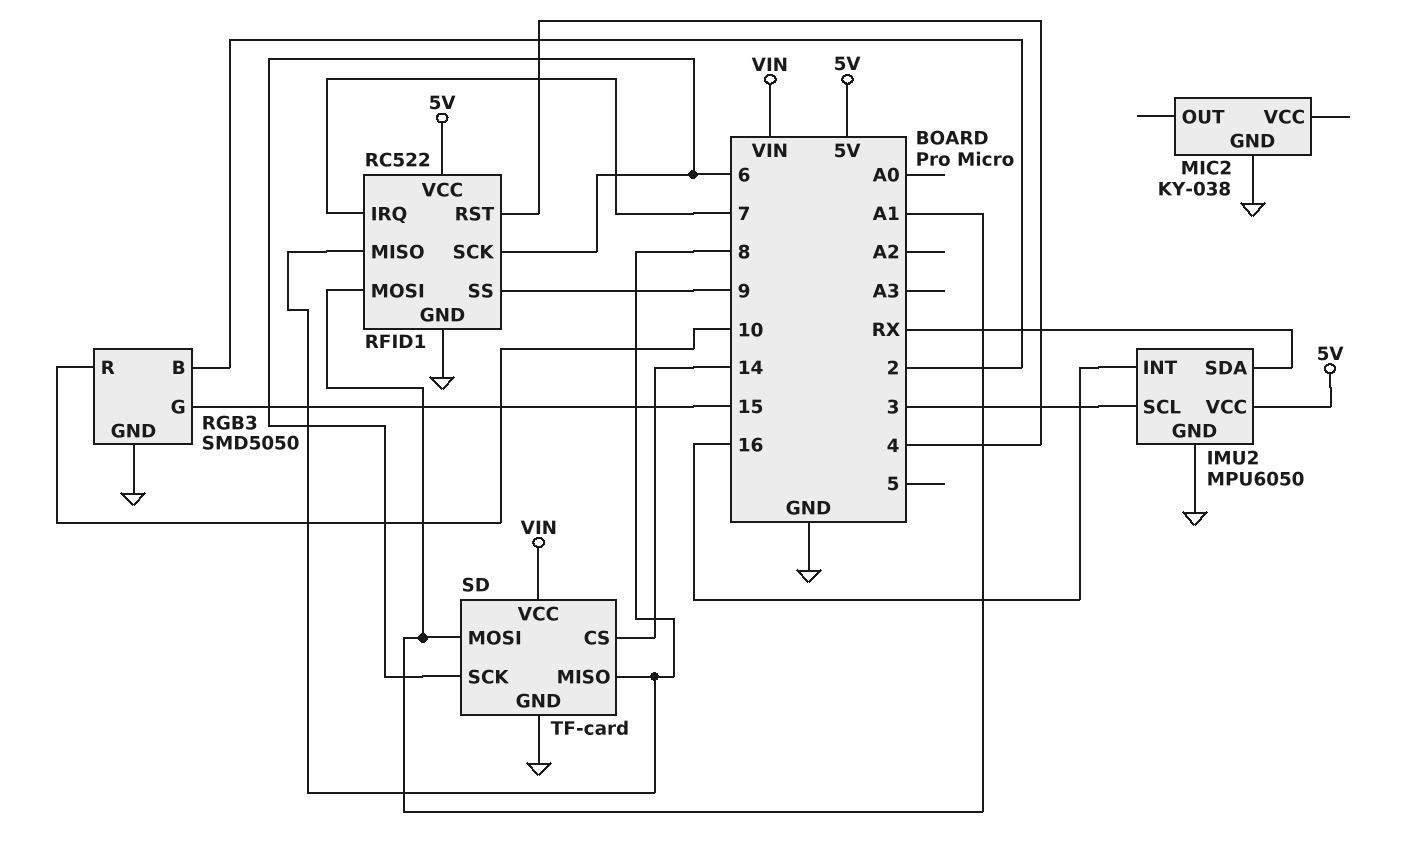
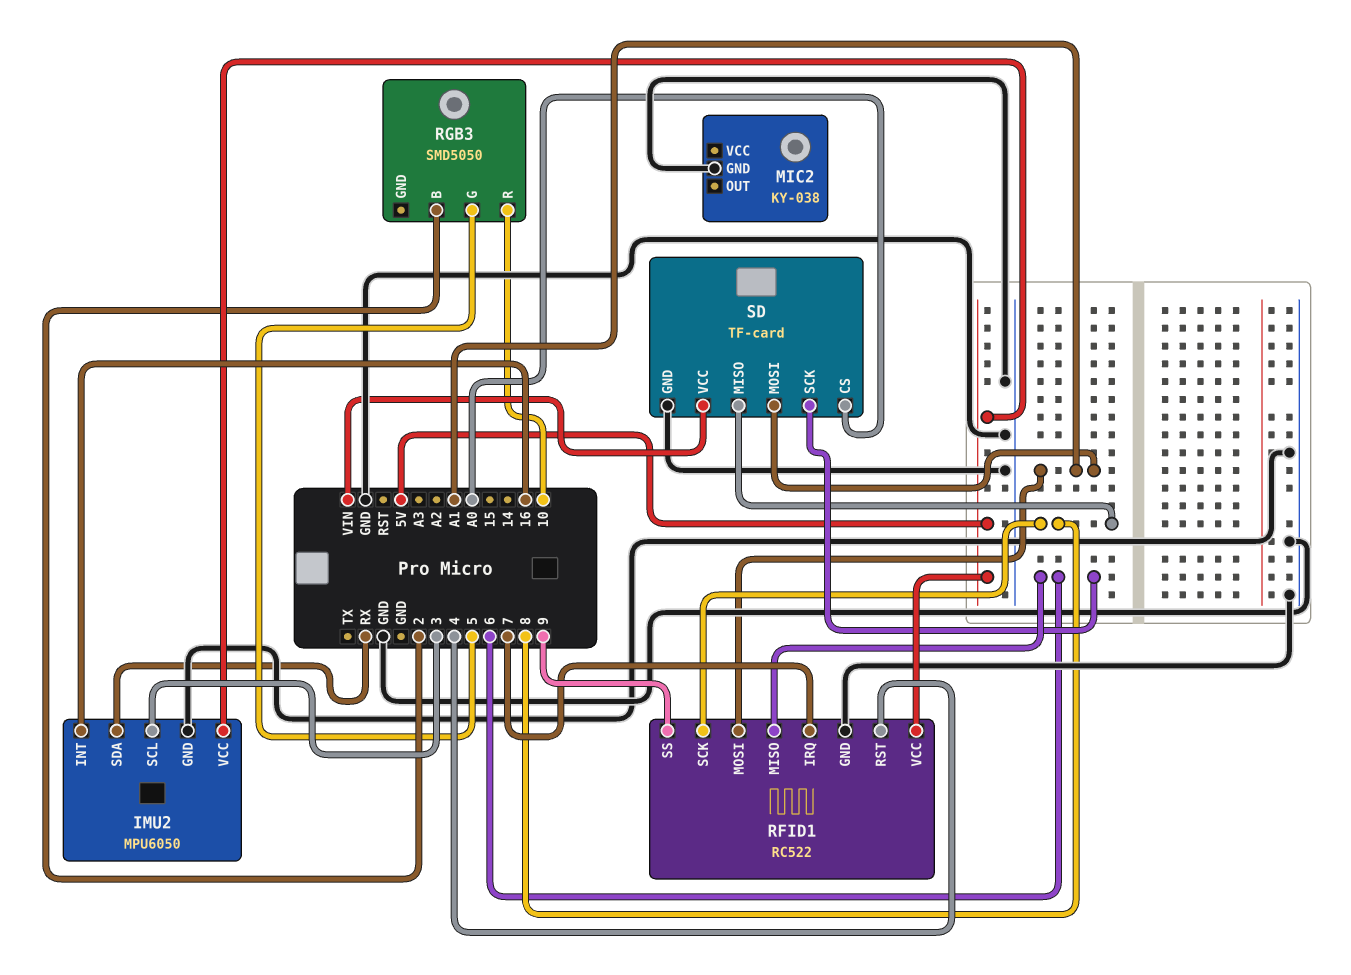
RFID1 pin MISO: 8 -> 6
RFID1 pin SCK: 6 -> 8
RGB3 pin G: 15 -> 5
RGB3 pin GND: GND -> none
SD pin CS: 14 -> A0

